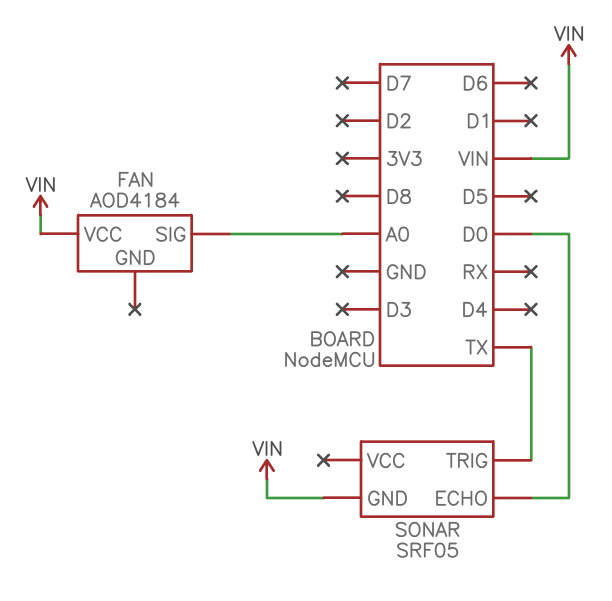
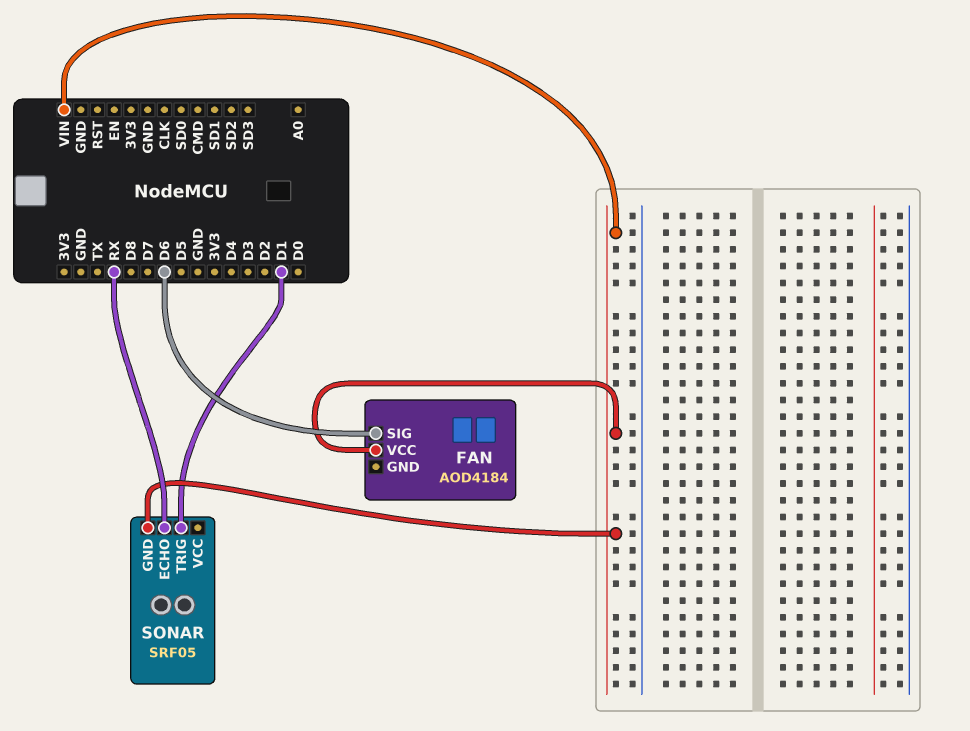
FAN pin SIG: A0 -> D6
SONAR pin ECHO: D0 -> RX
SONAR pin TRIG: TX -> D1

